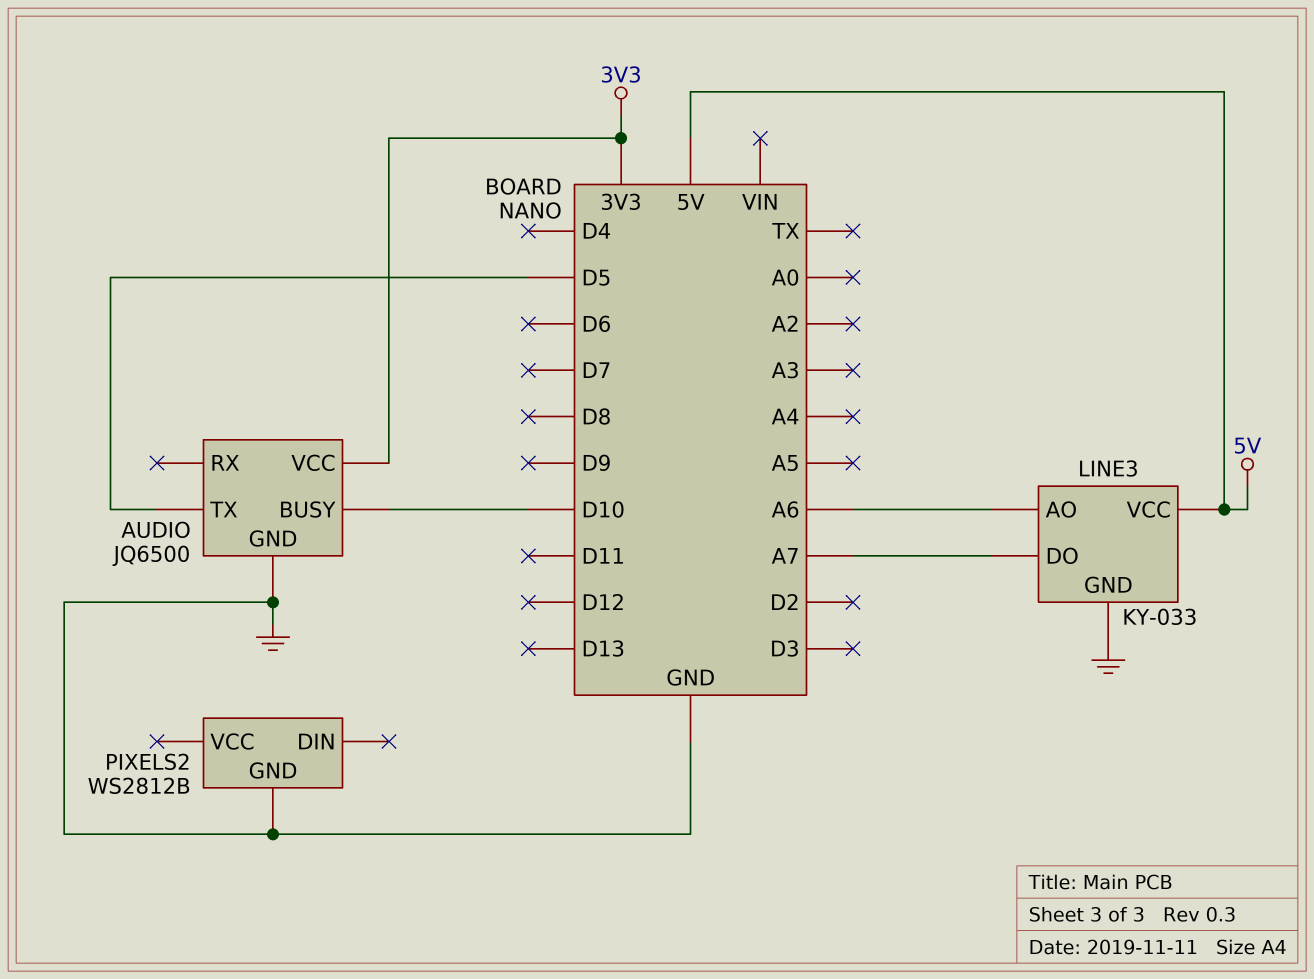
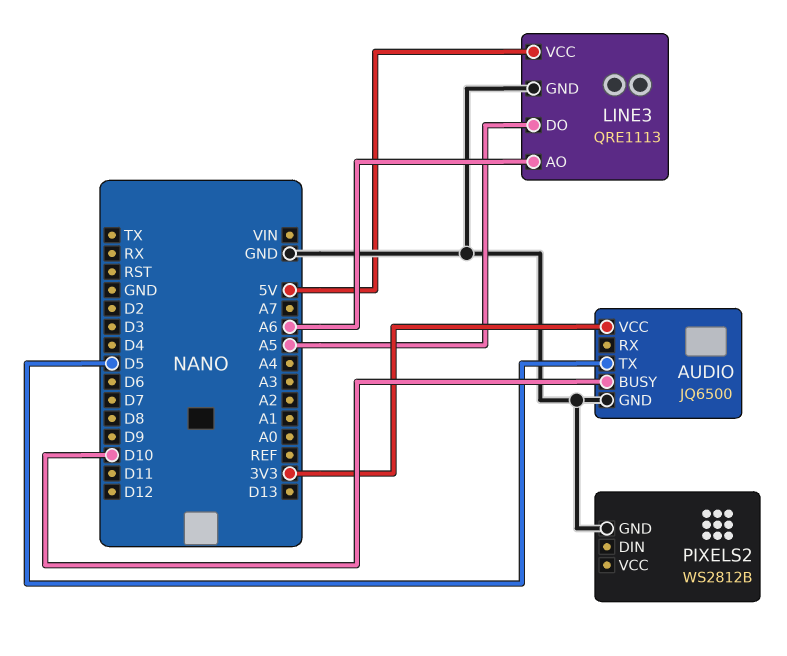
LINE3: KY-033 -> QRE1113
LINE3 pin DO: A7 -> A5

